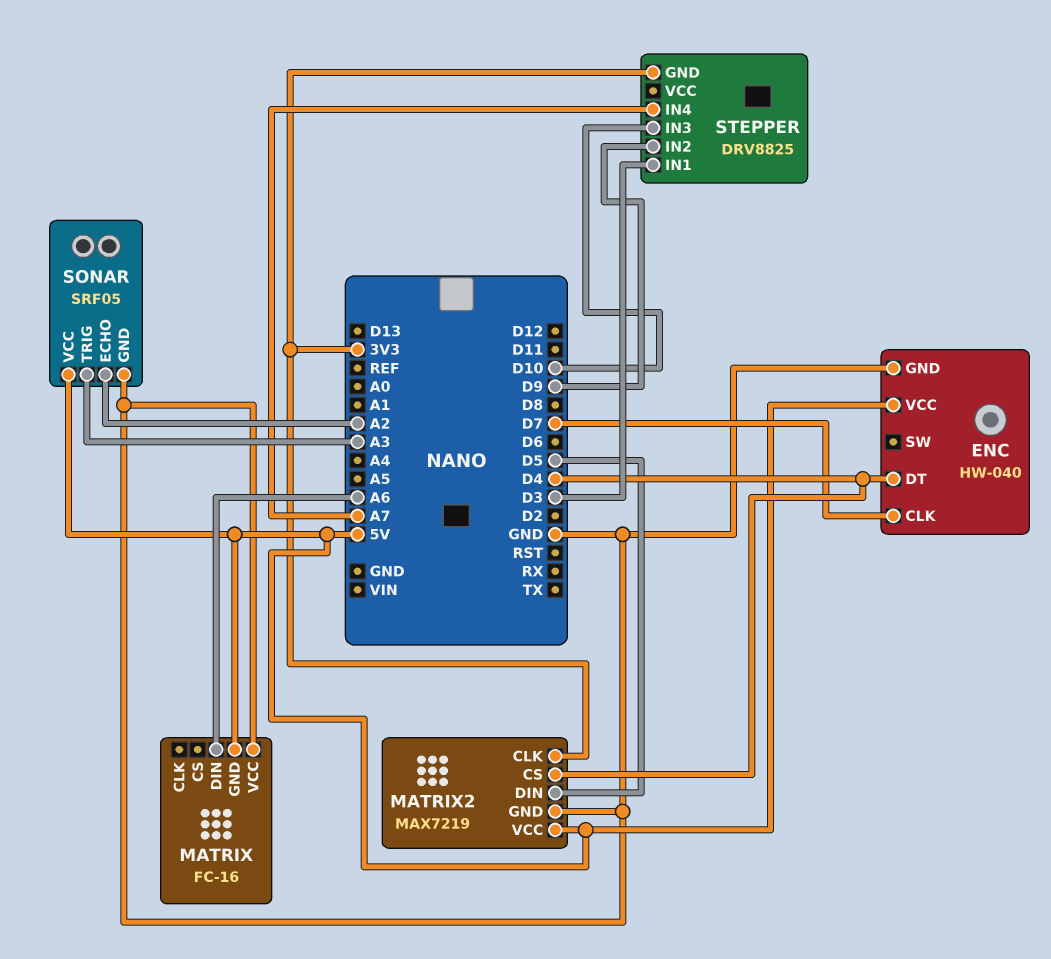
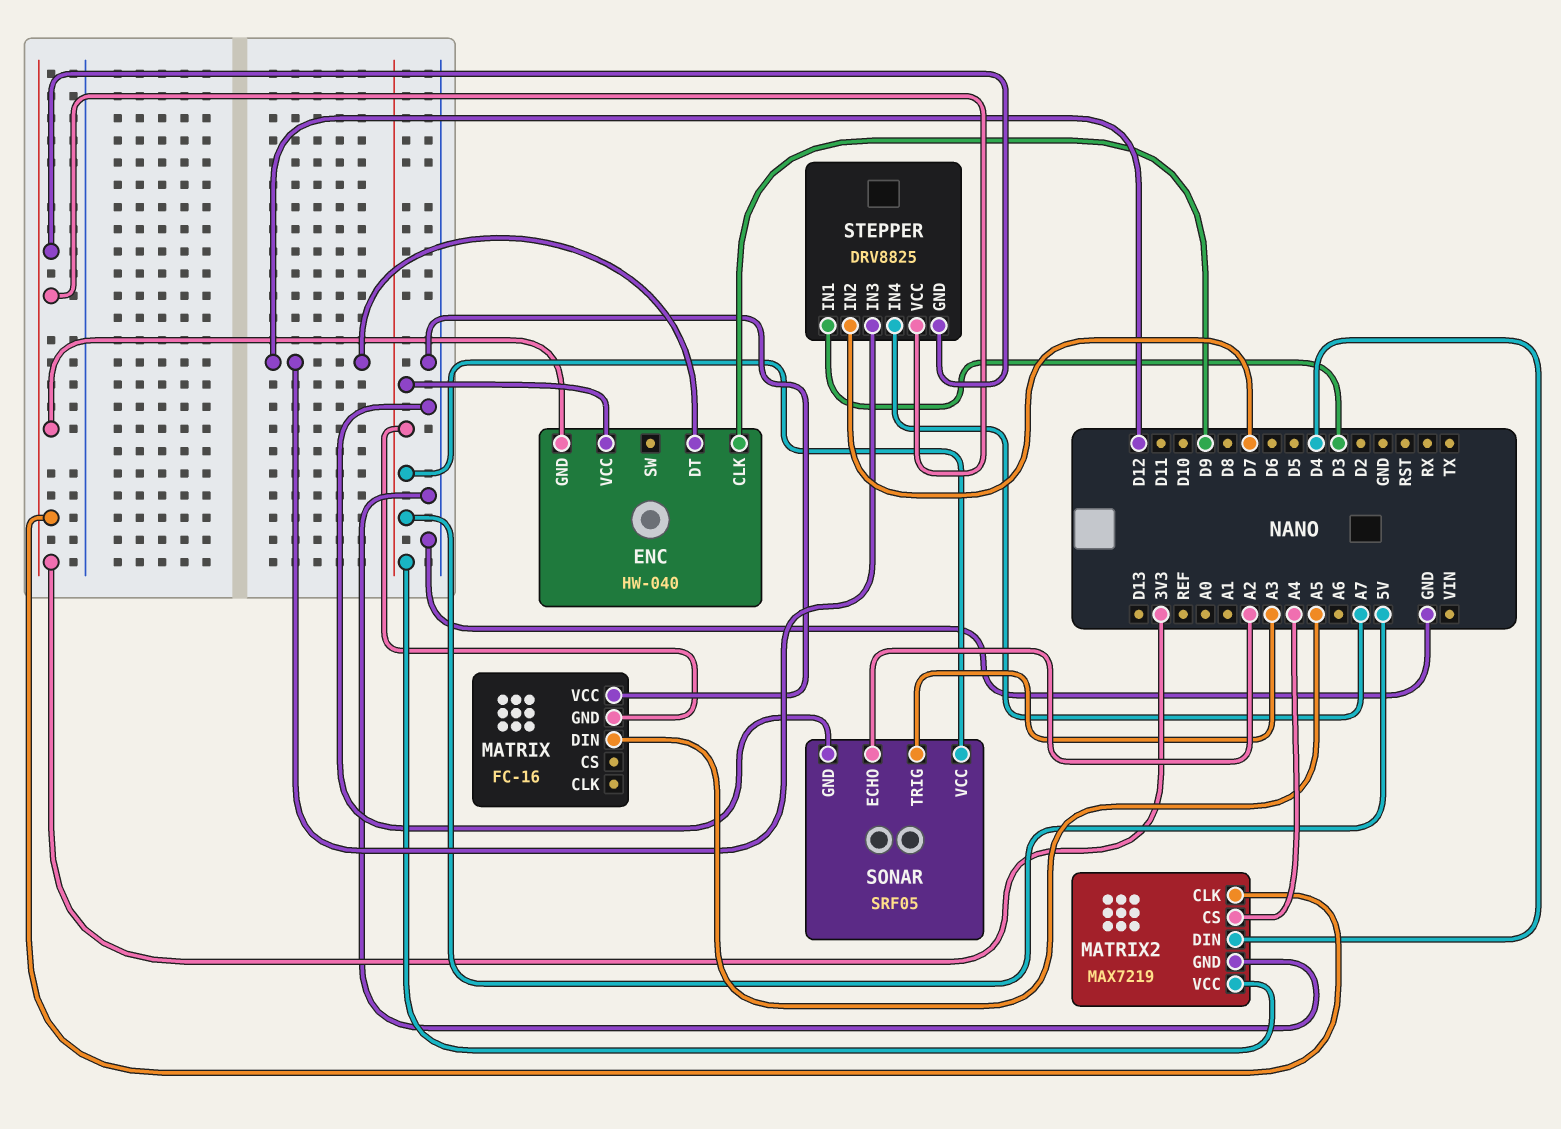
ENC pin CLK: D7 -> D9
ENC pin DT: D4 -> D12
ENC pin GND: GND -> 3V3
MATRIX pin DIN: A6 -> A5
MATRIX2 pin CS: D4 -> A4
MATRIX2 pin DIN: D5 -> D4
STEPPER pin IN2: D9 -> D7
STEPPER pin IN3: D10 -> D12
STEPPER pin VCC: none -> 3V3

